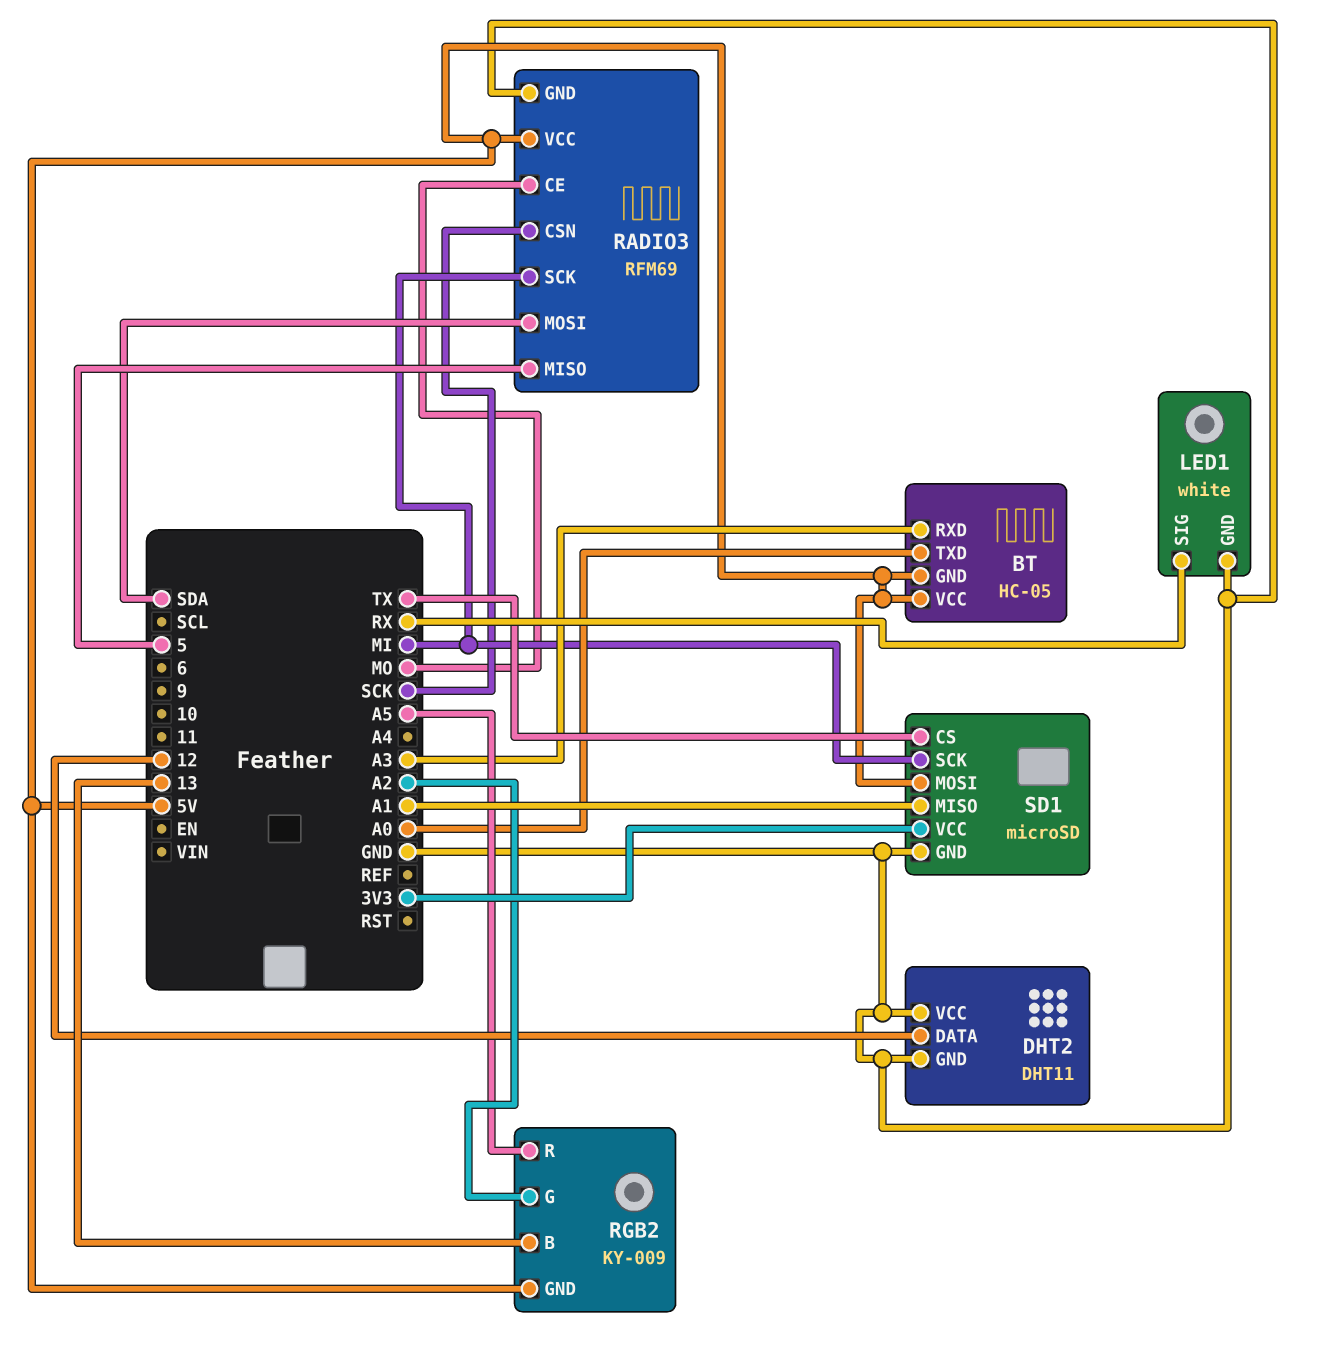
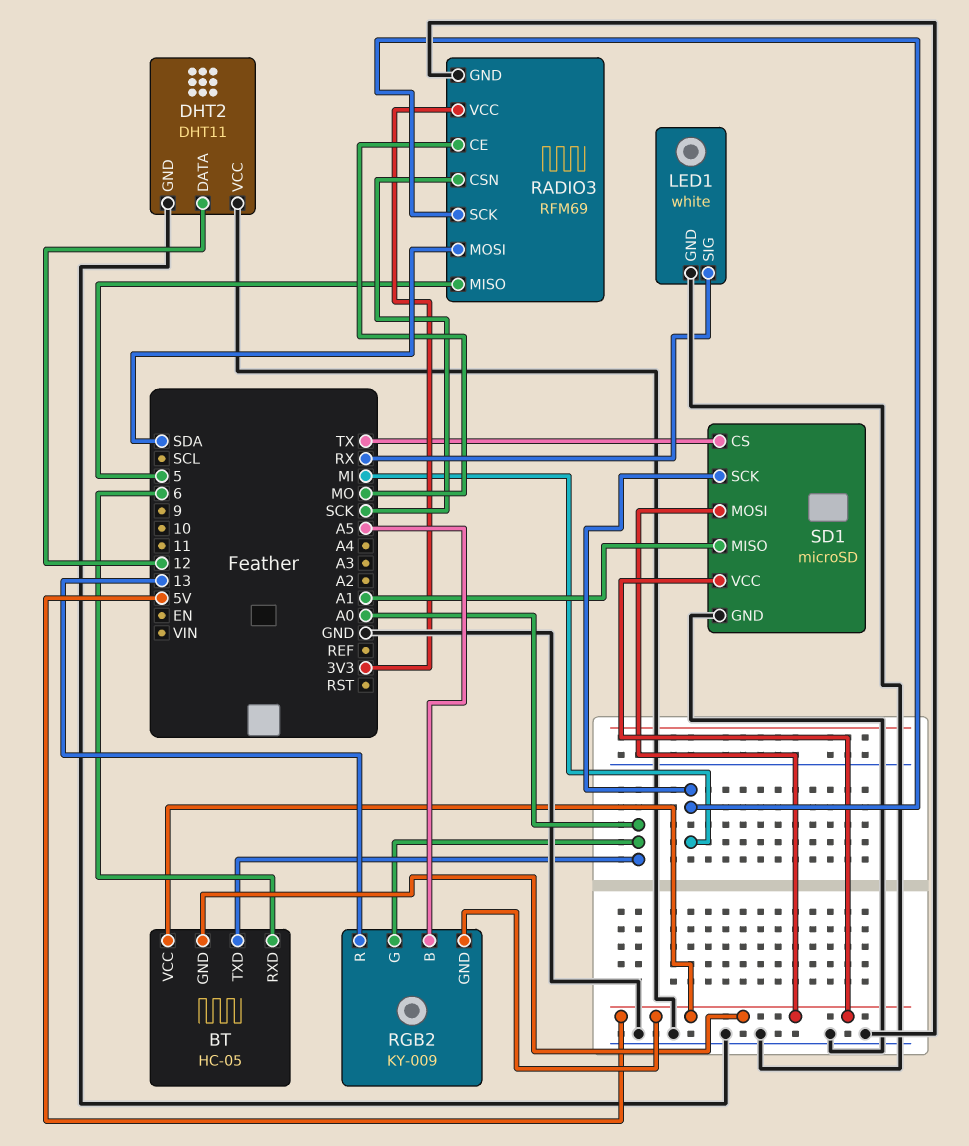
BT pin RXD: A3 -> 6
RADIO3 pin VCC: 5V -> 3V3
RGB2 pin B: 13 -> A5
RGB2 pin G: A2 -> A0
RGB2 pin R: A5 -> 13
SD1 pin VCC: 3V3 -> 5V

